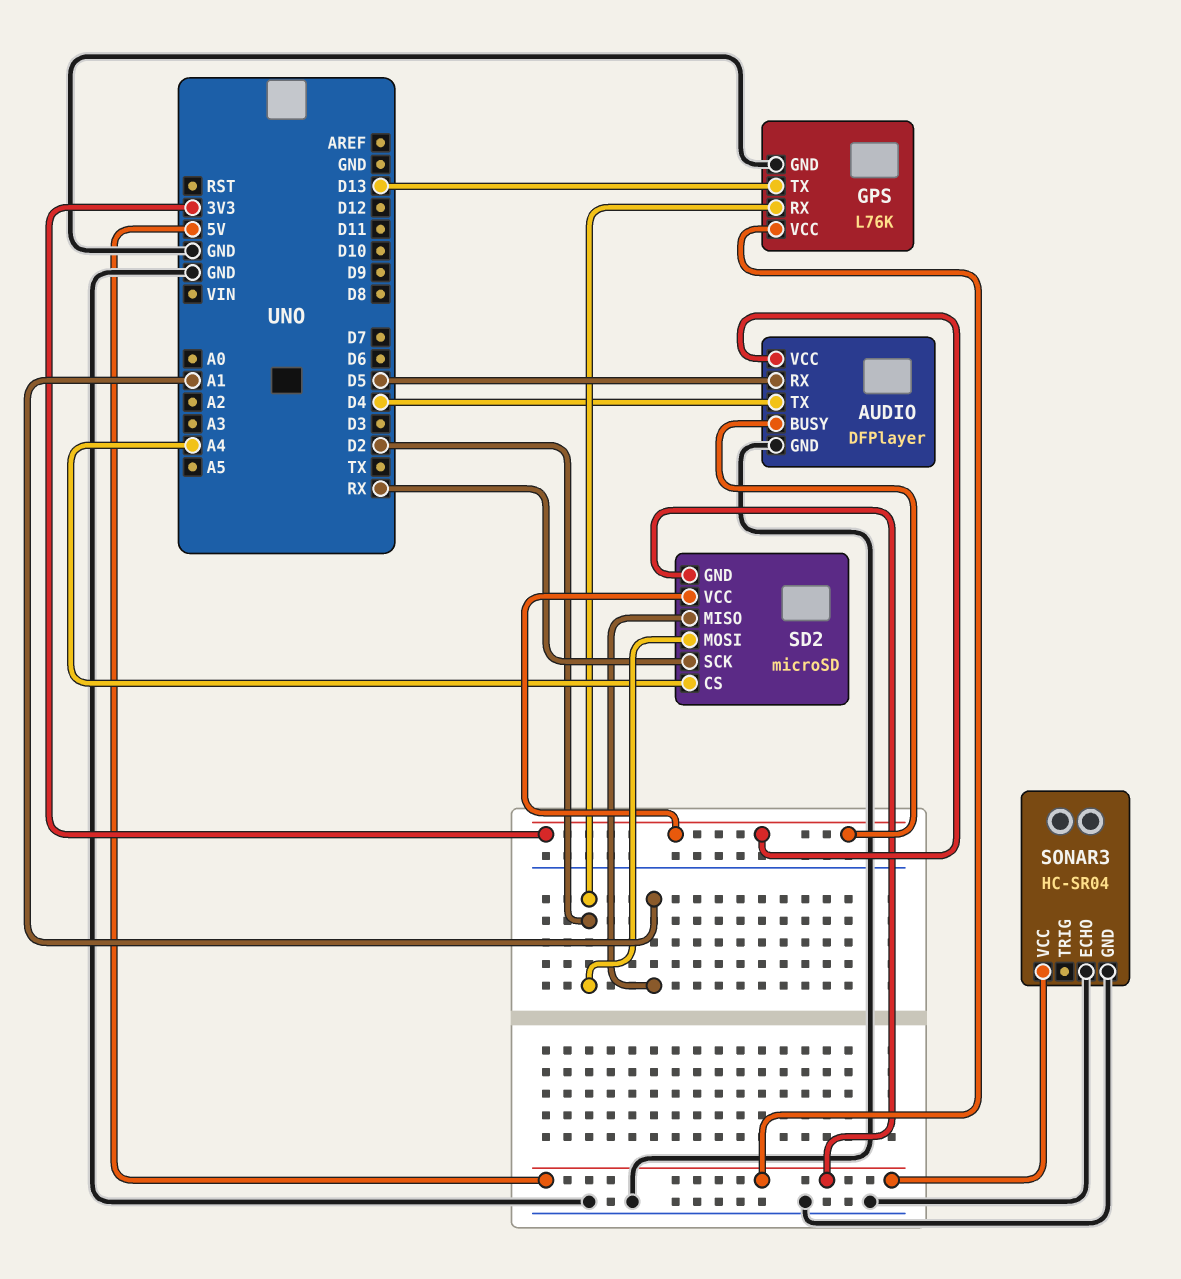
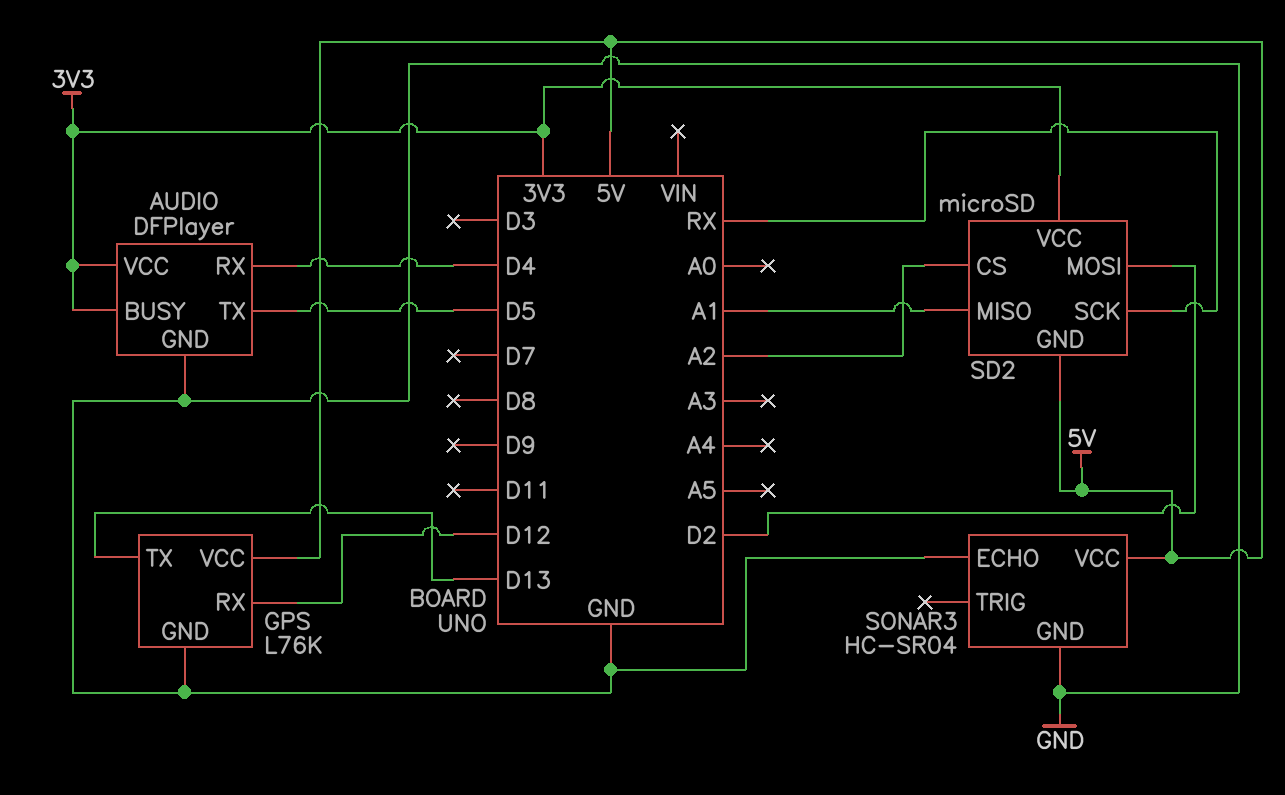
AUDIO pin RX: D5 -> D4
AUDIO pin TX: D4 -> D5
GPS pin RX: D2 -> D12
SD2 pin CS: A4 -> A2

